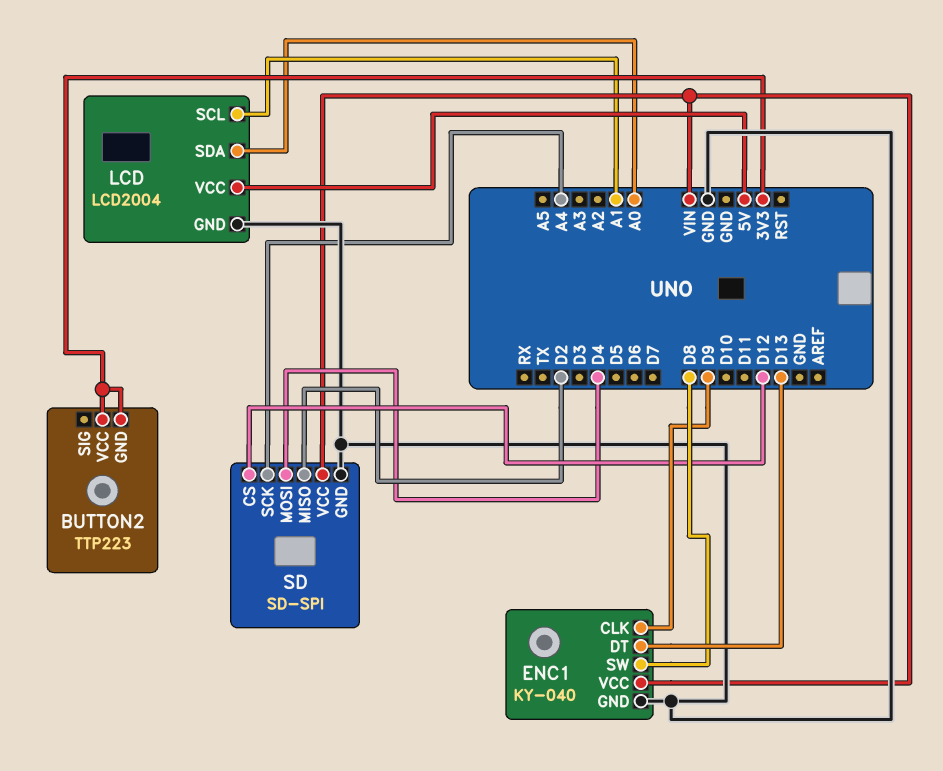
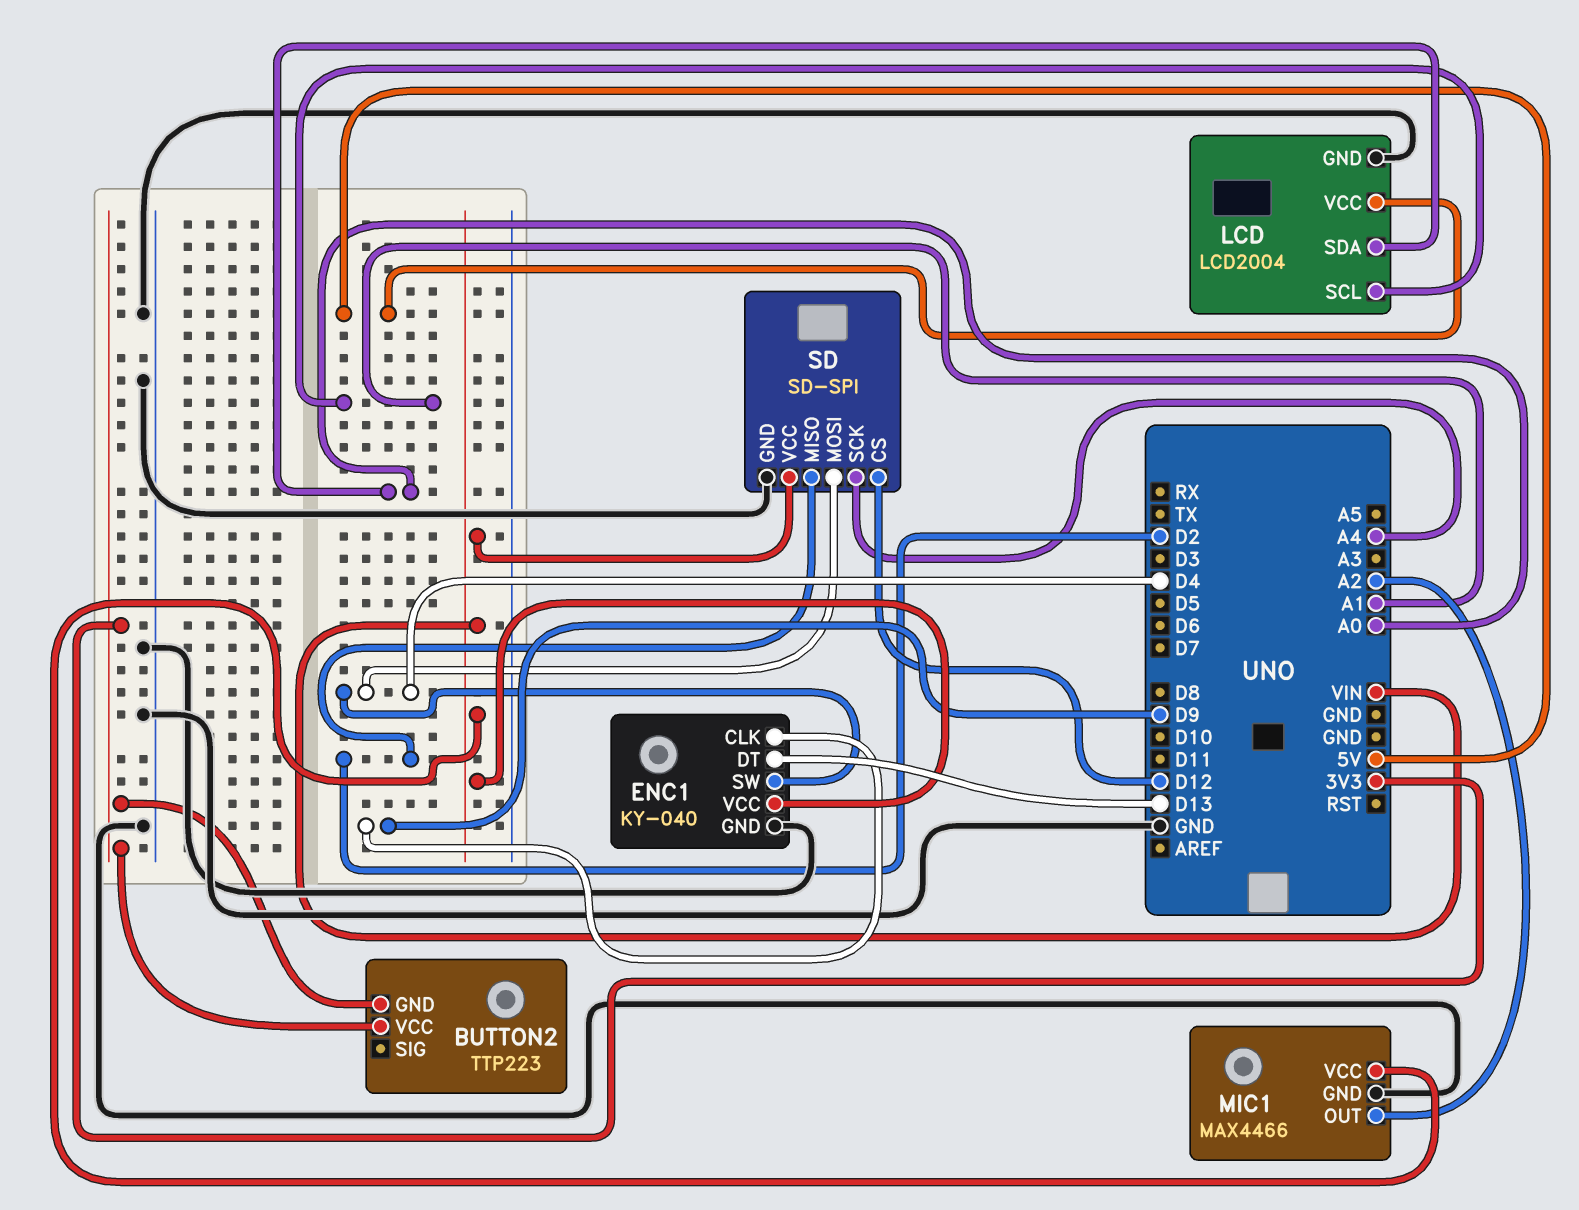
ENC1 pin SW: D8 -> D4
MIC1: none -> MAX4466
MIC1 pin GND: none -> GND
MIC1 pin OUT: none -> A2
MIC1 pin VCC: none -> VIN

